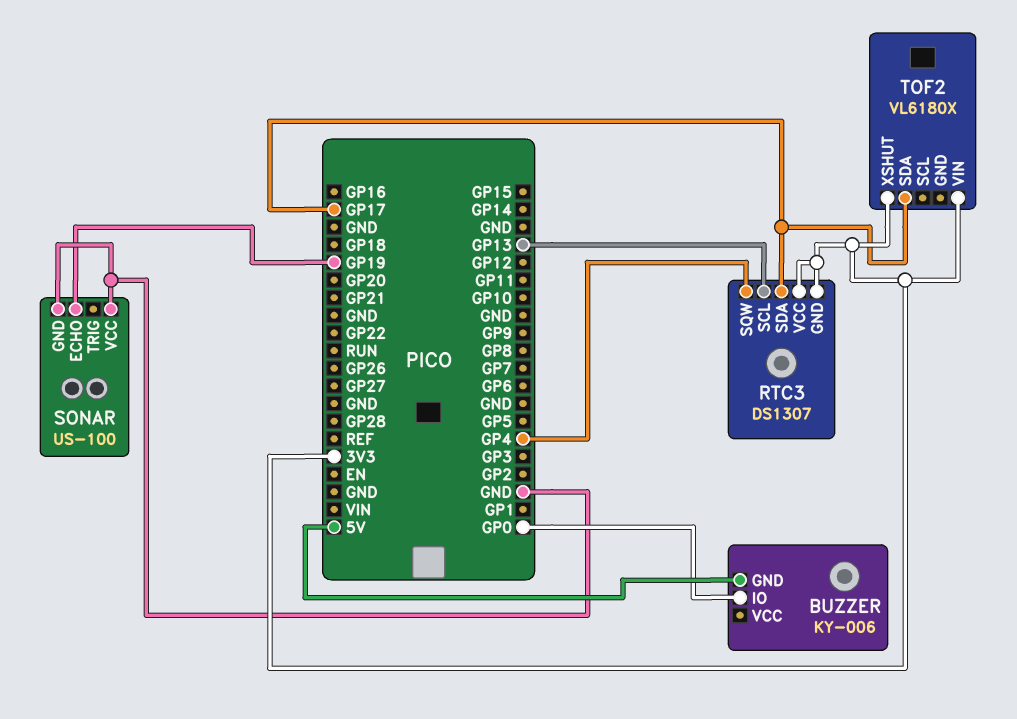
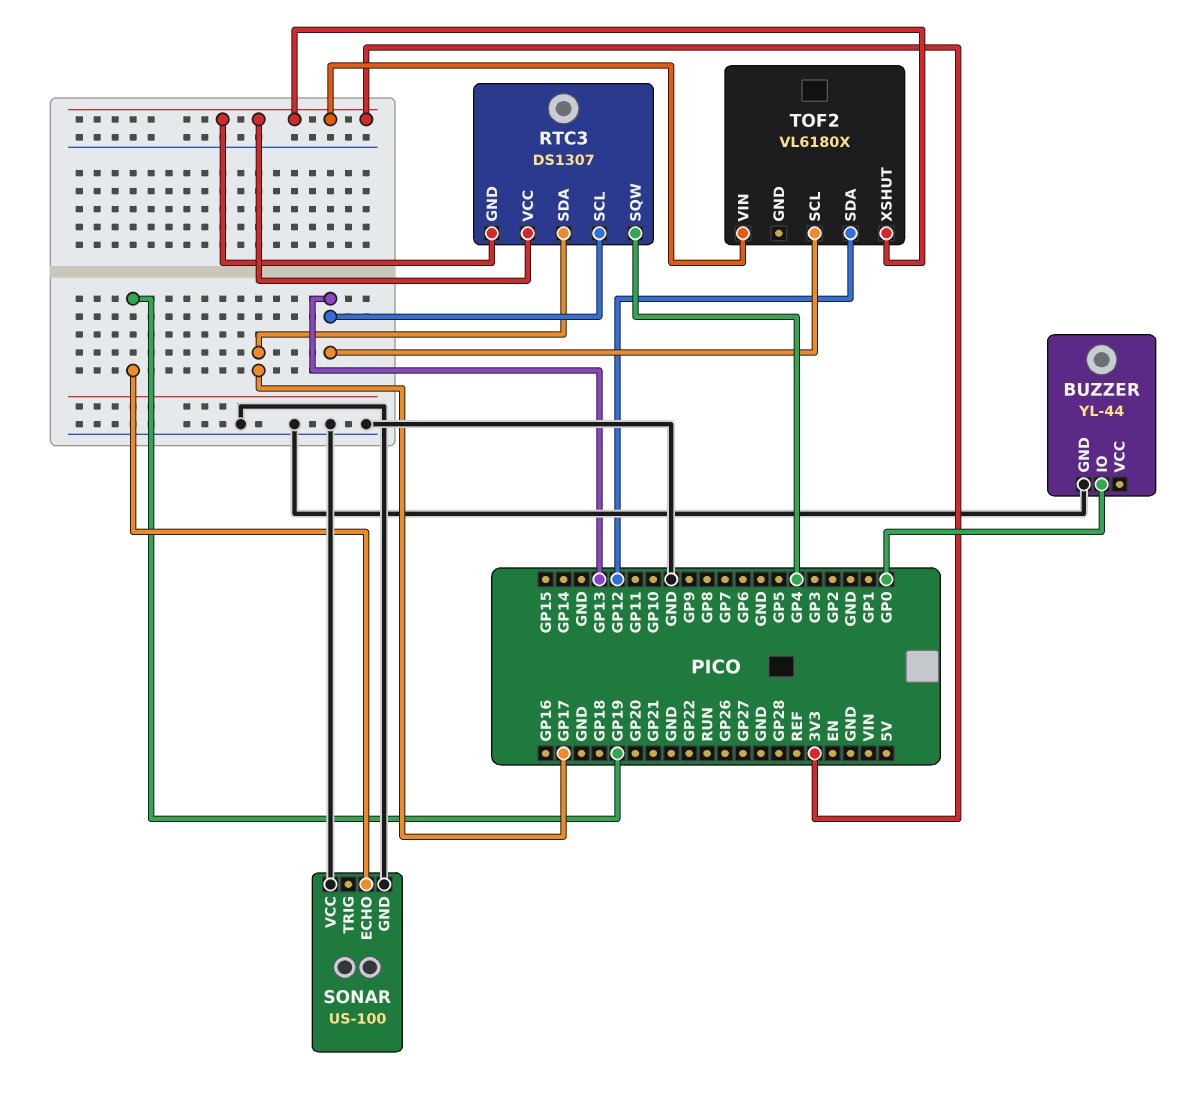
BUZZER: KY-006 -> YL-44
BUZZER pin GND: 5V -> GND
TOF2 pin SCL: none -> GP13
TOF2 pin SDA: GP17 -> GP12

